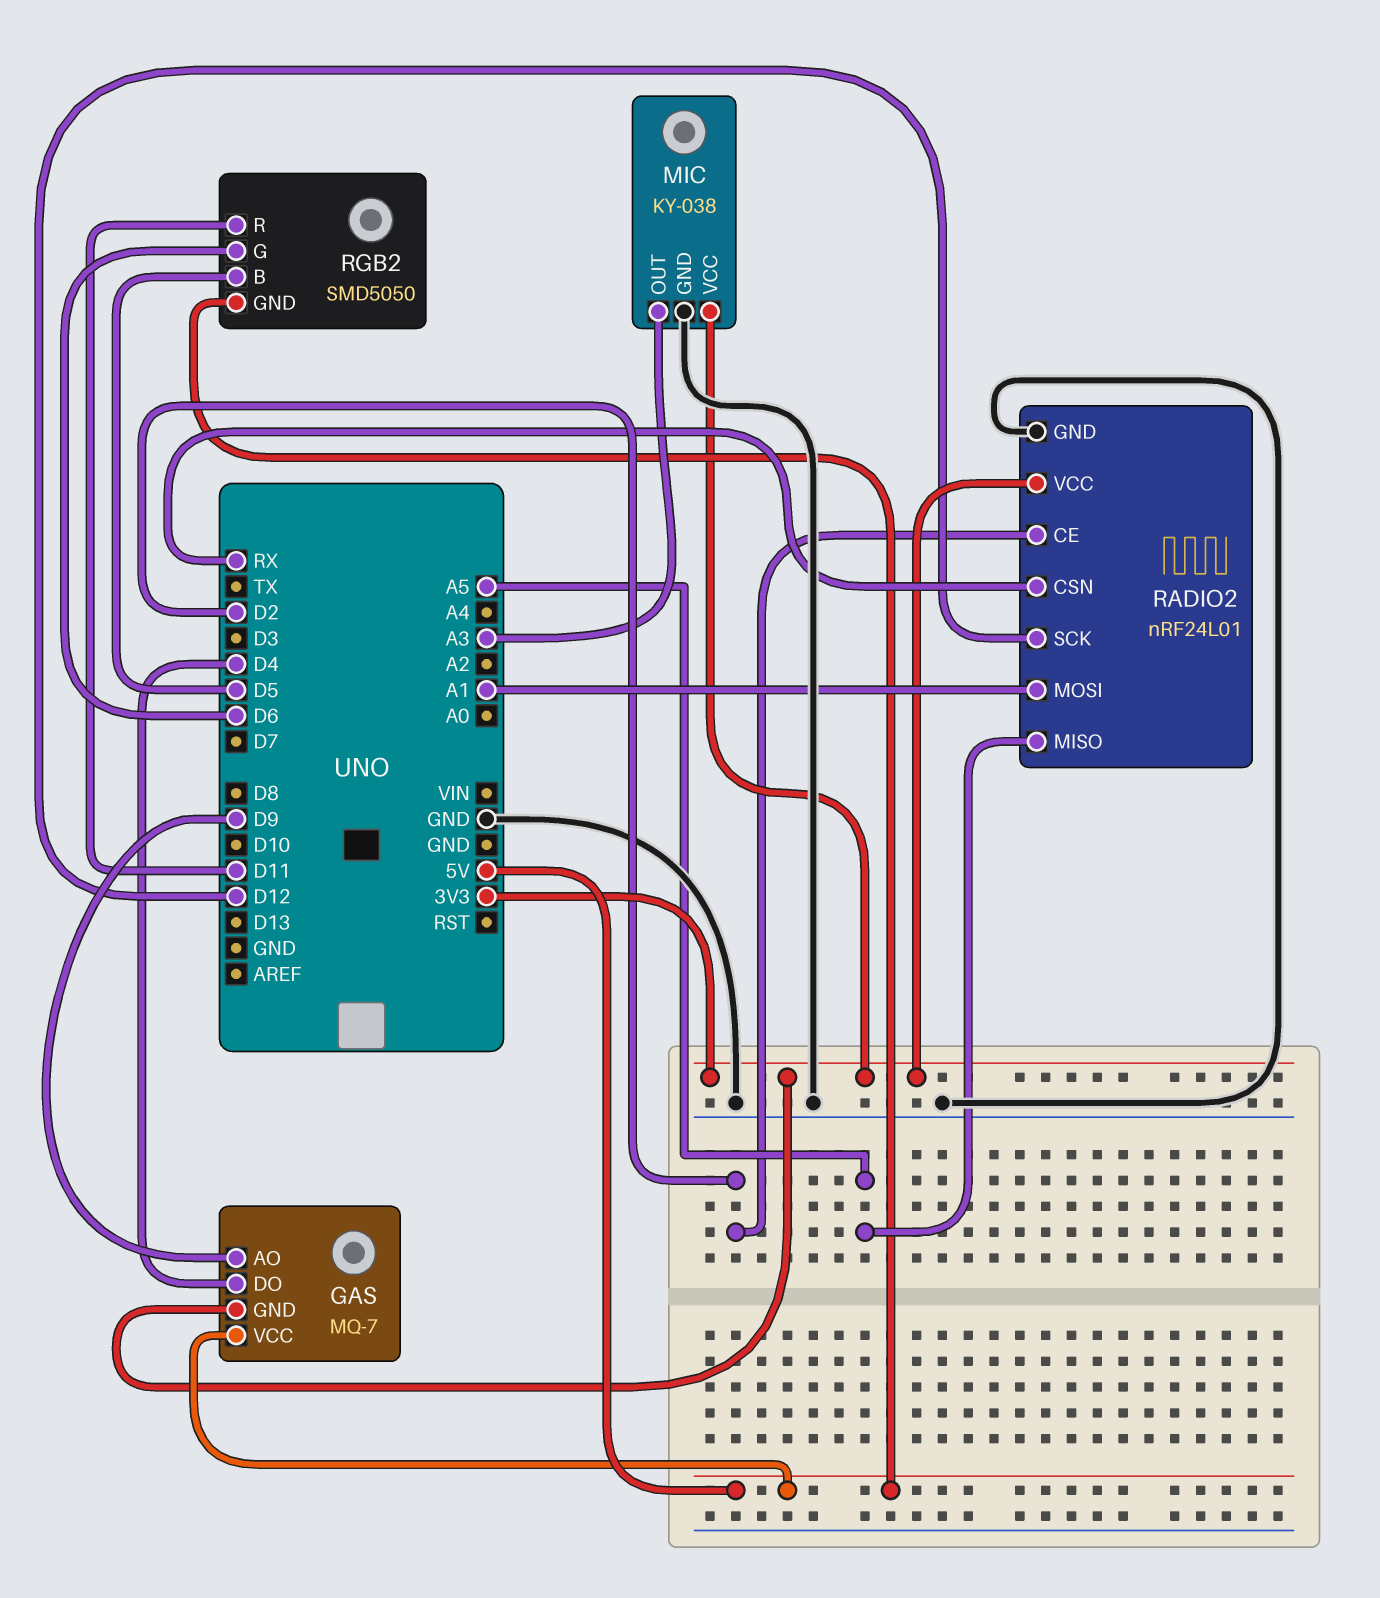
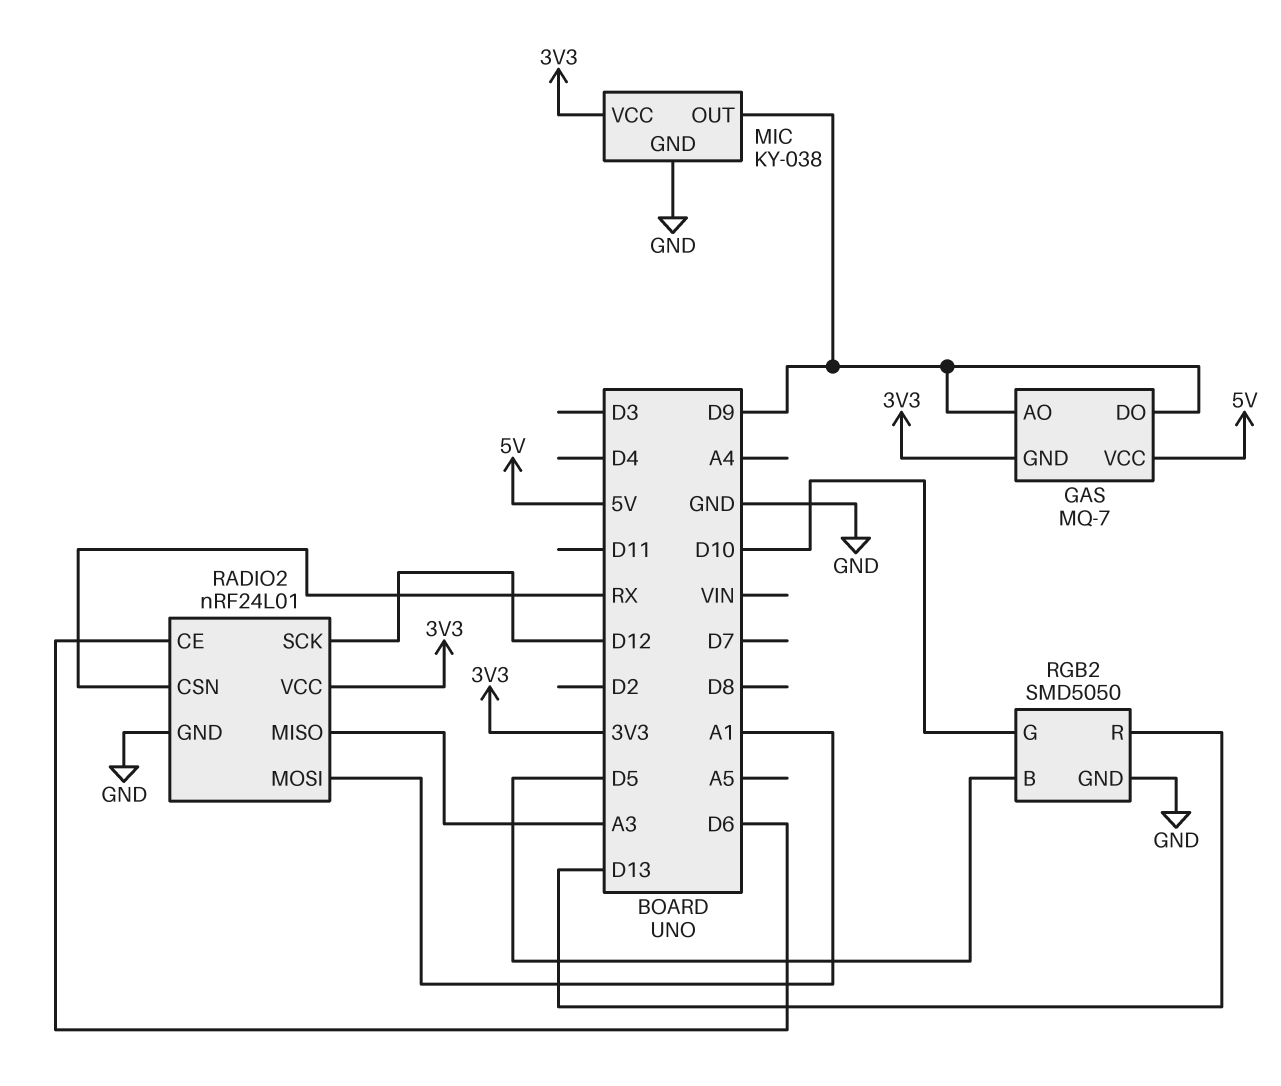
GAS pin DO: D4 -> D9
MIC pin OUT: A3 -> D9
RADIO2 pin CE: D2 -> D6
RADIO2 pin MISO: A5 -> A3
RGB2 pin G: D6 -> D10
RGB2 pin GND: 5V -> GND
RGB2 pin R: D11 -> D13

